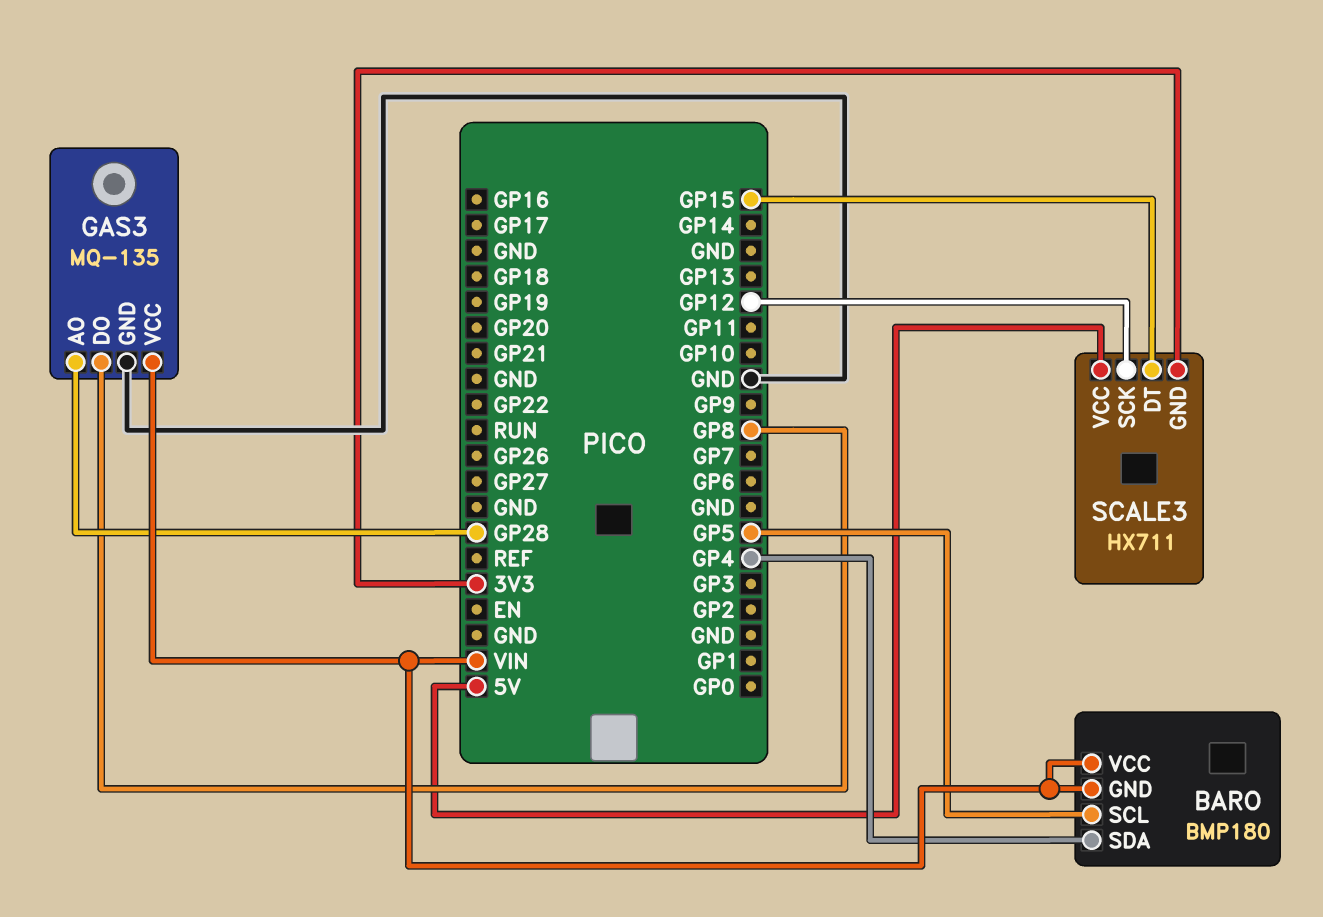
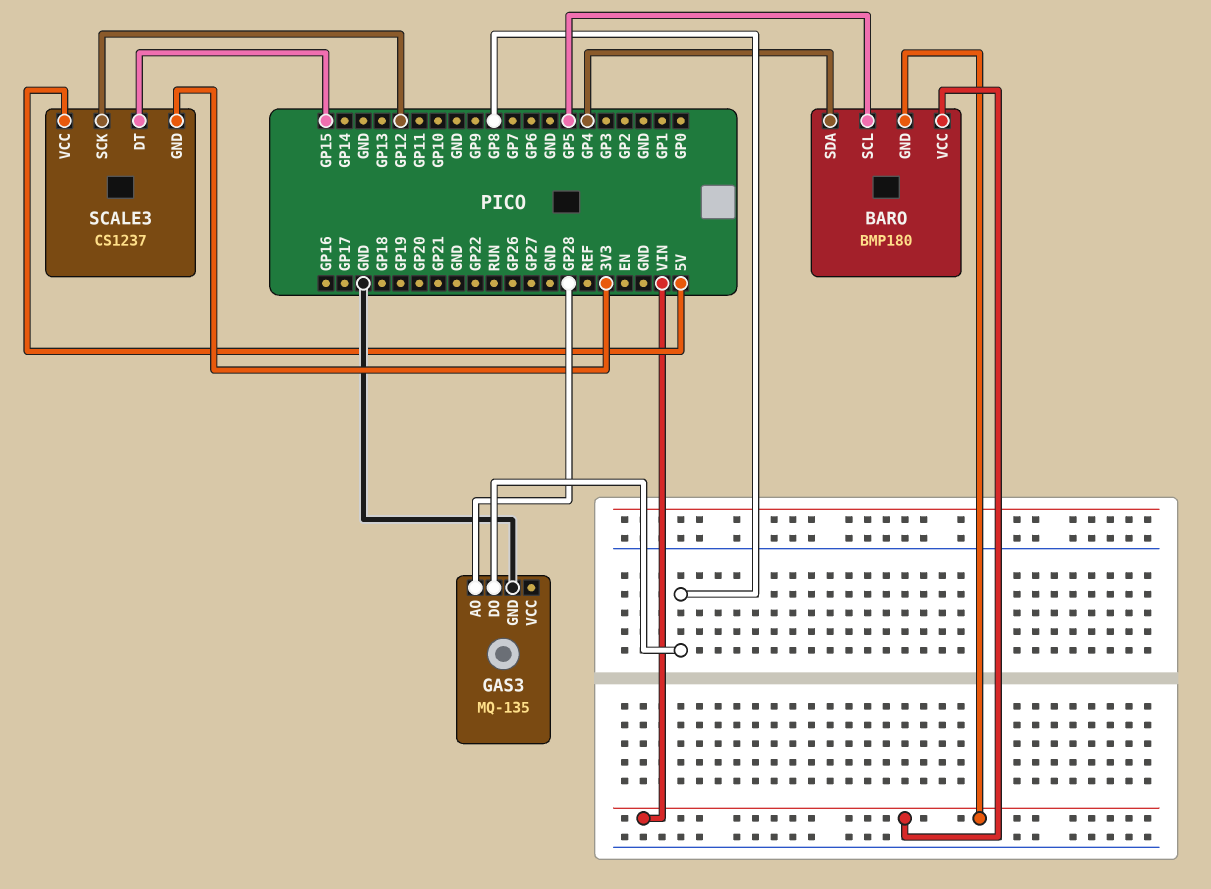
GAS3 pin VCC: VIN -> none
SCALE3: HX711 -> CS1237

